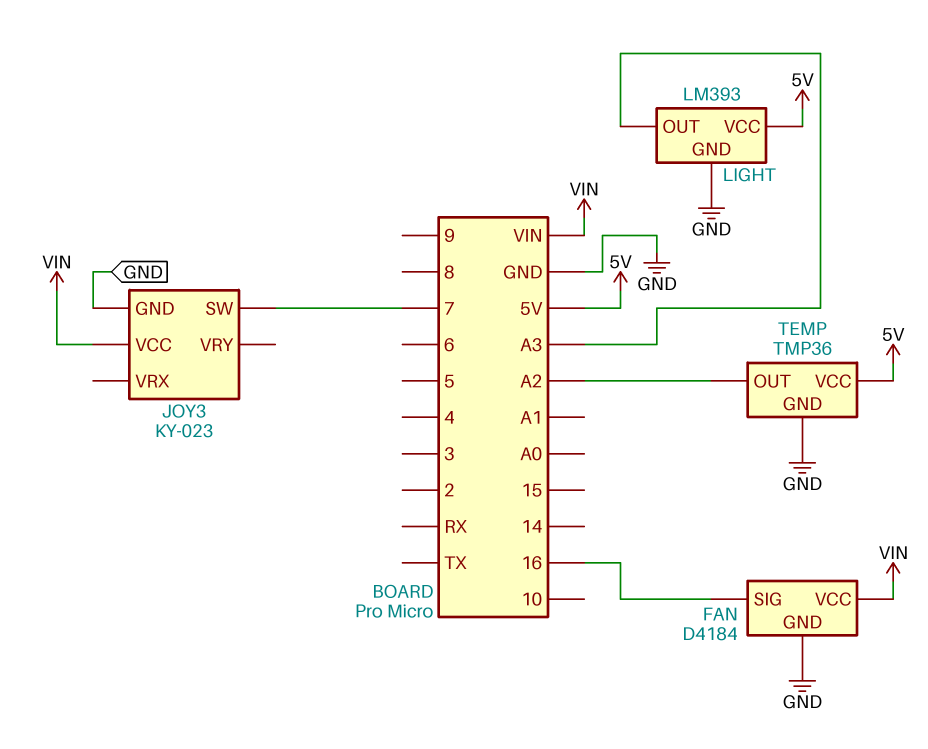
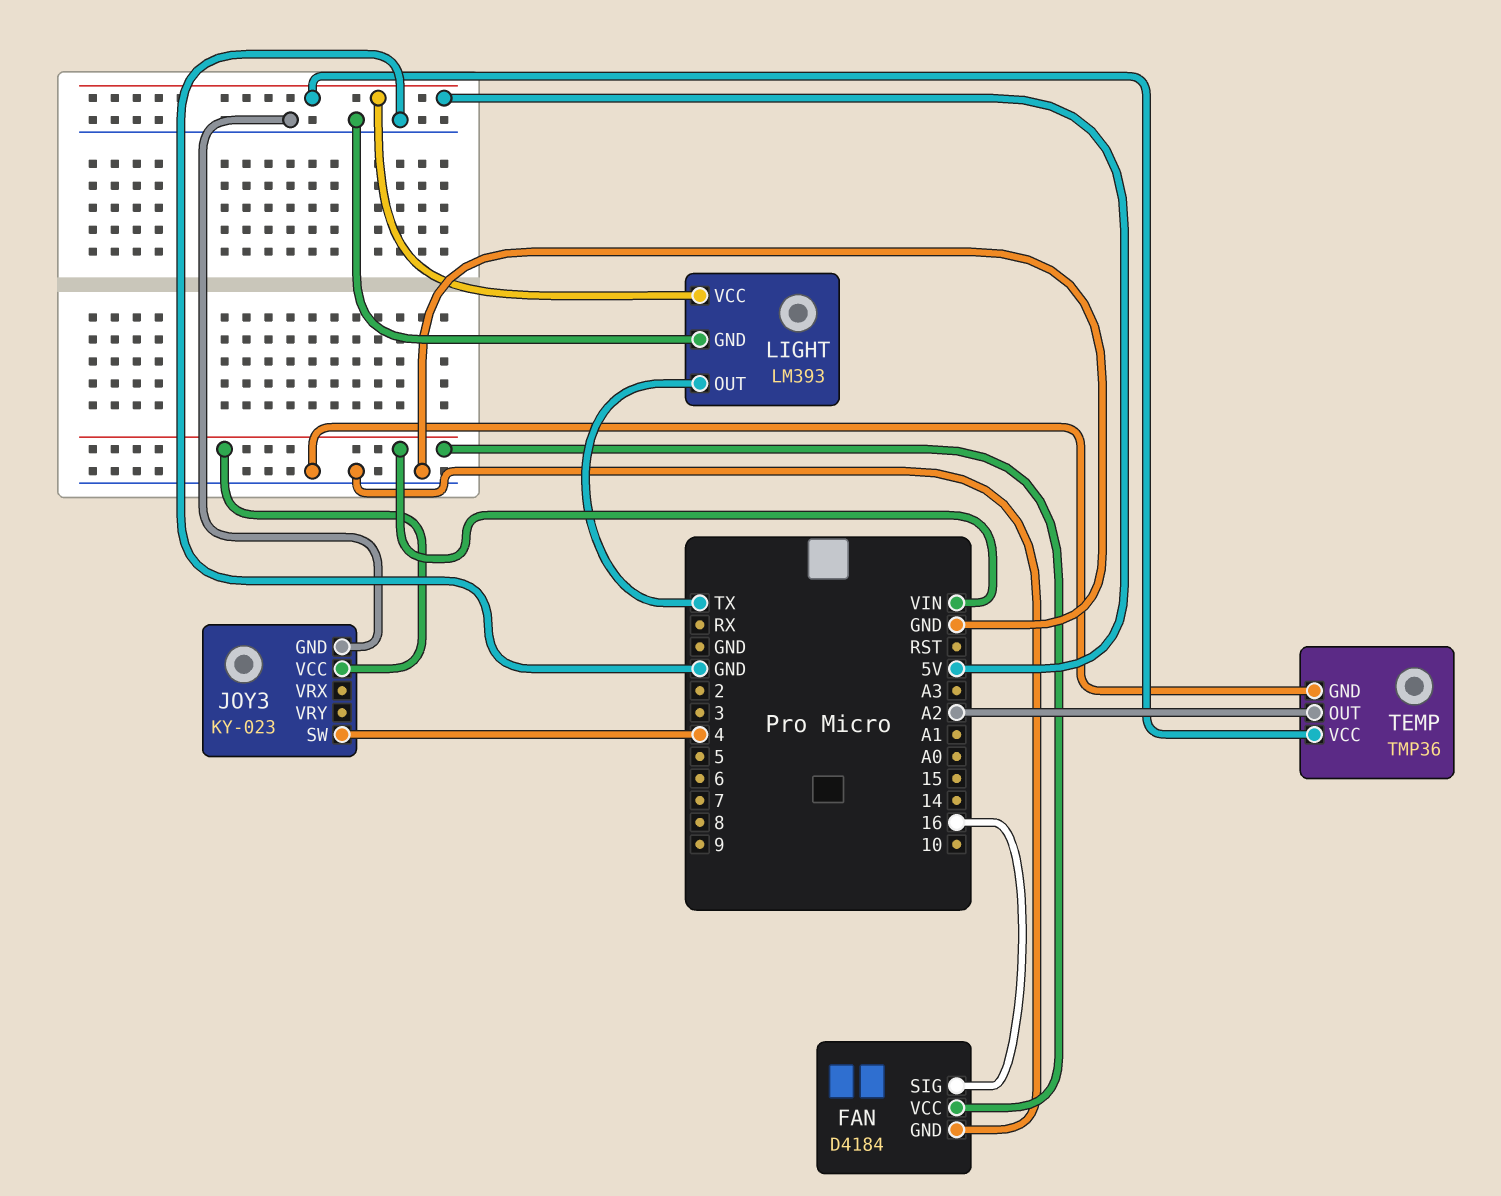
JOY3 pin SW: 7 -> 4
LIGHT pin OUT: A3 -> TX

